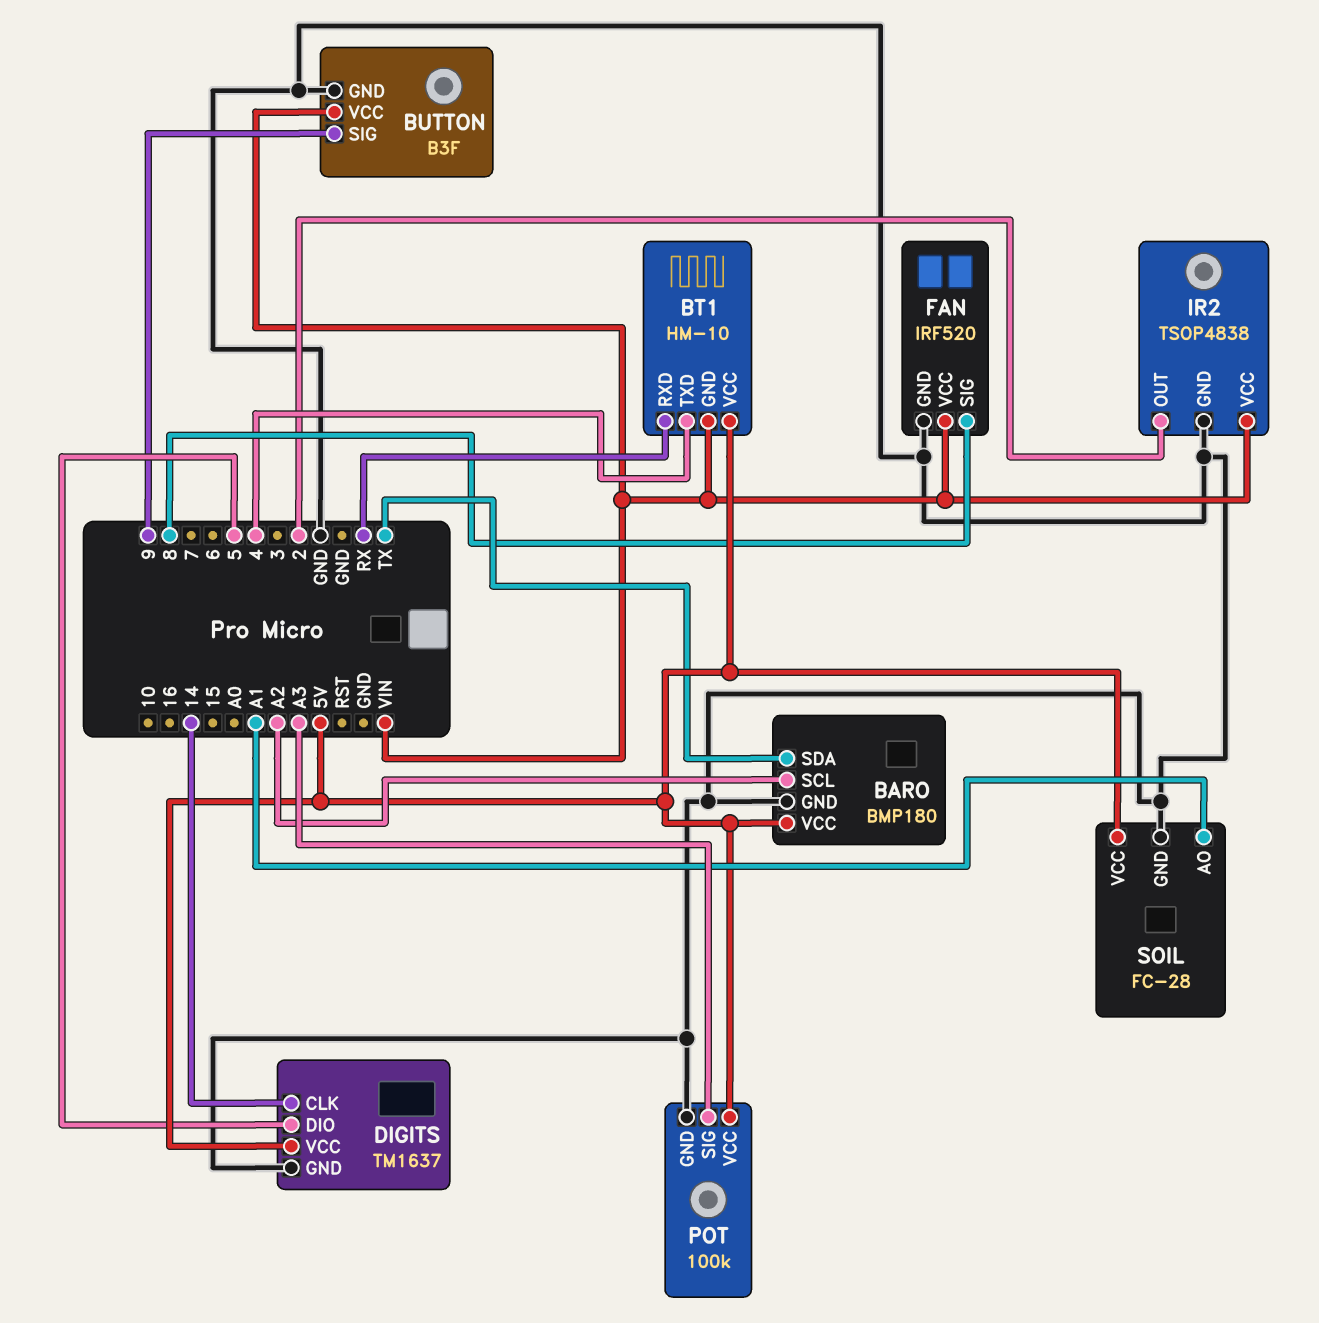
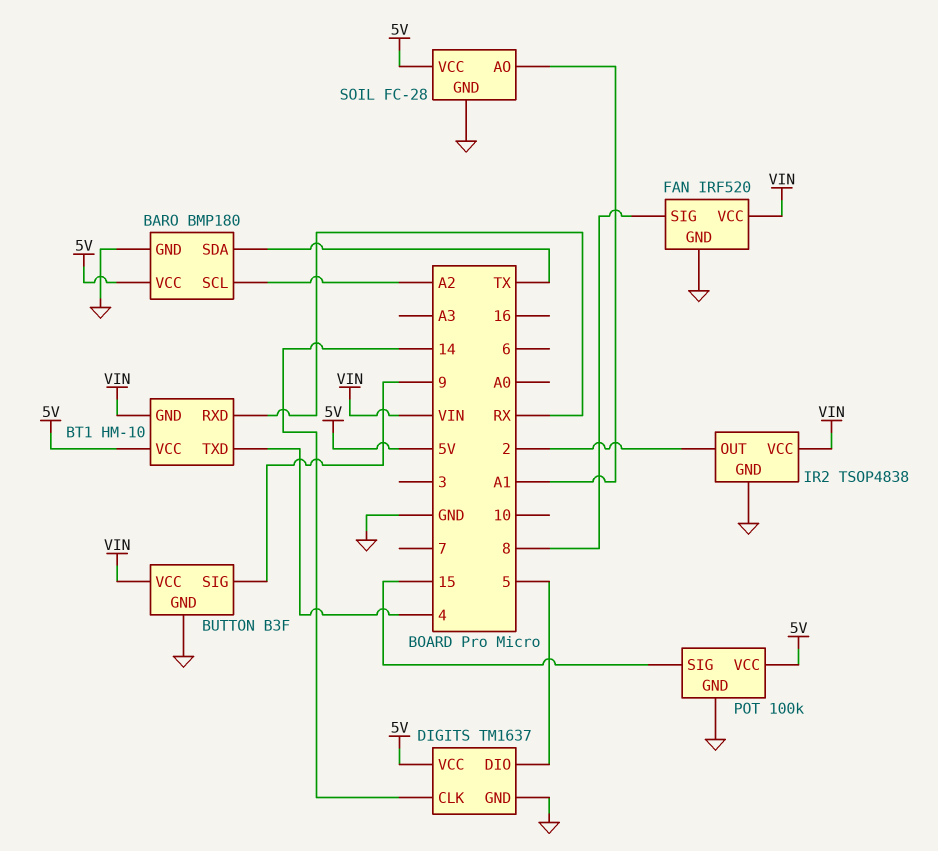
POT pin SIG: A3 -> 15

